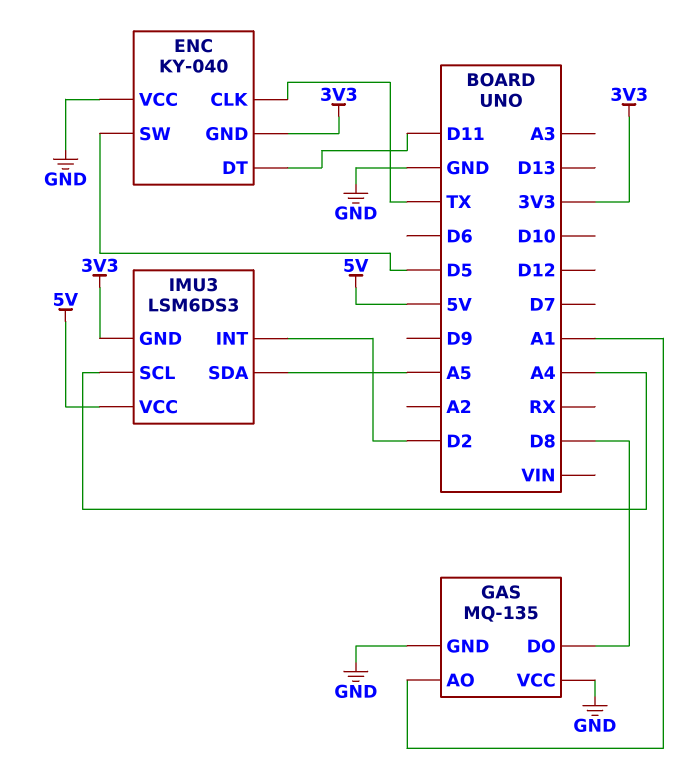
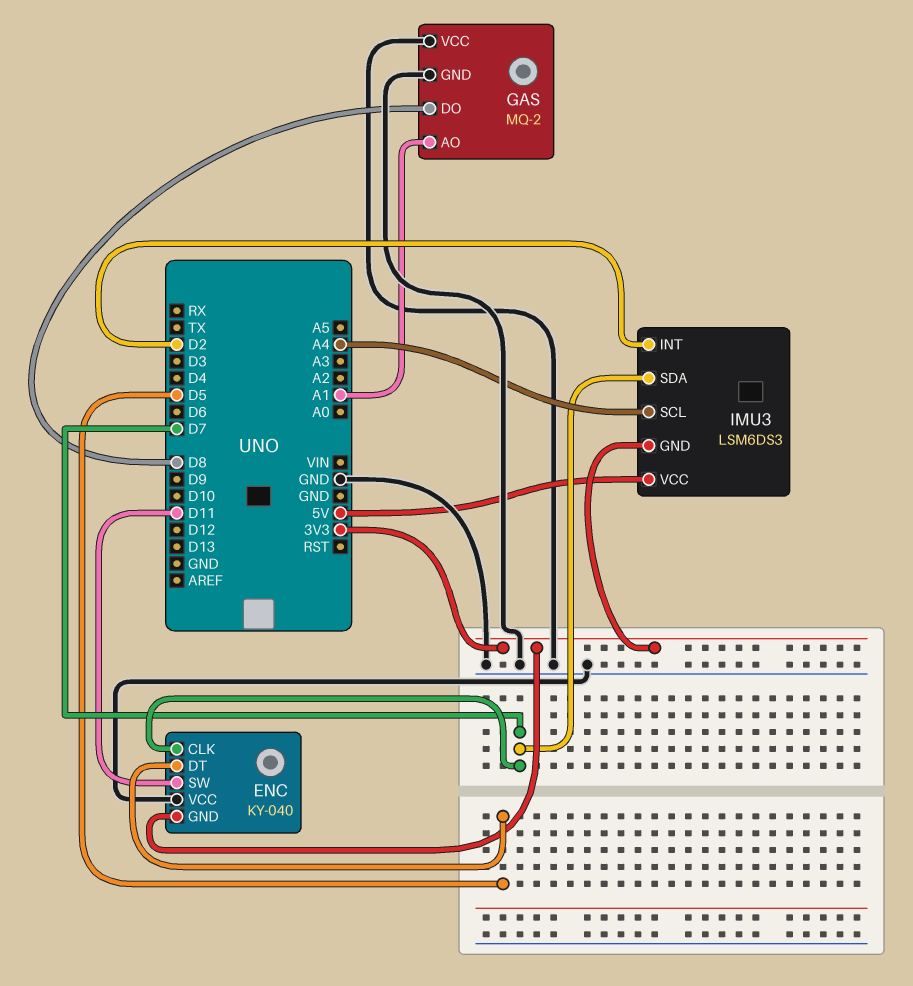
ENC pin CLK: TX -> D7
ENC pin DT: D11 -> D5
ENC pin SW: D5 -> D11
GAS: MQ-135 -> MQ-2
IMU3 pin SDA: A5 -> D7

